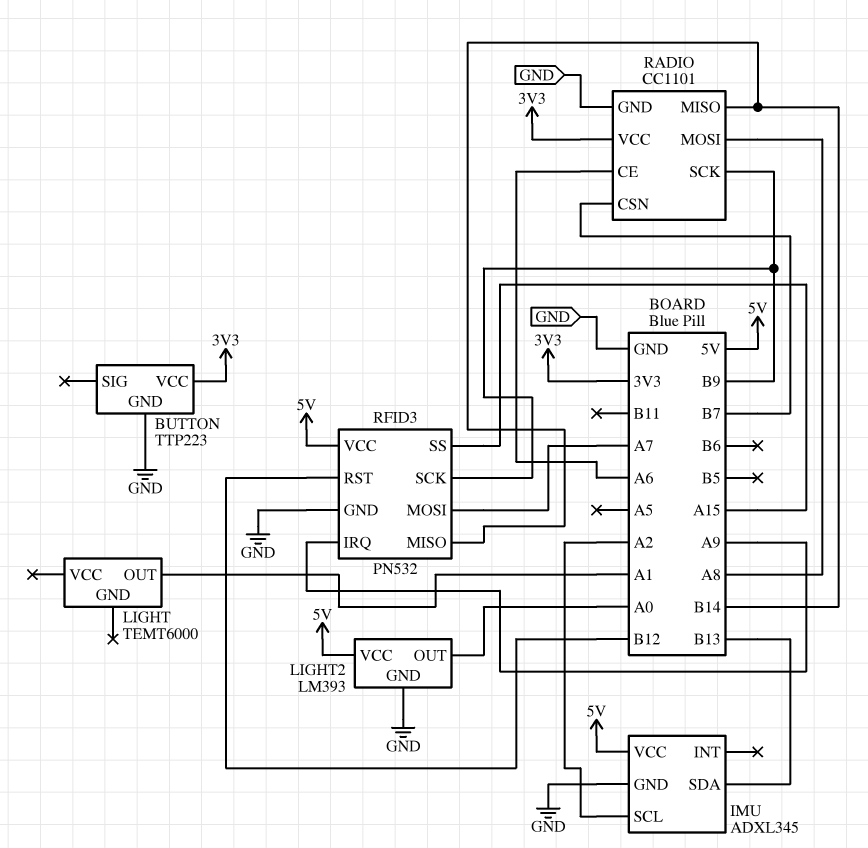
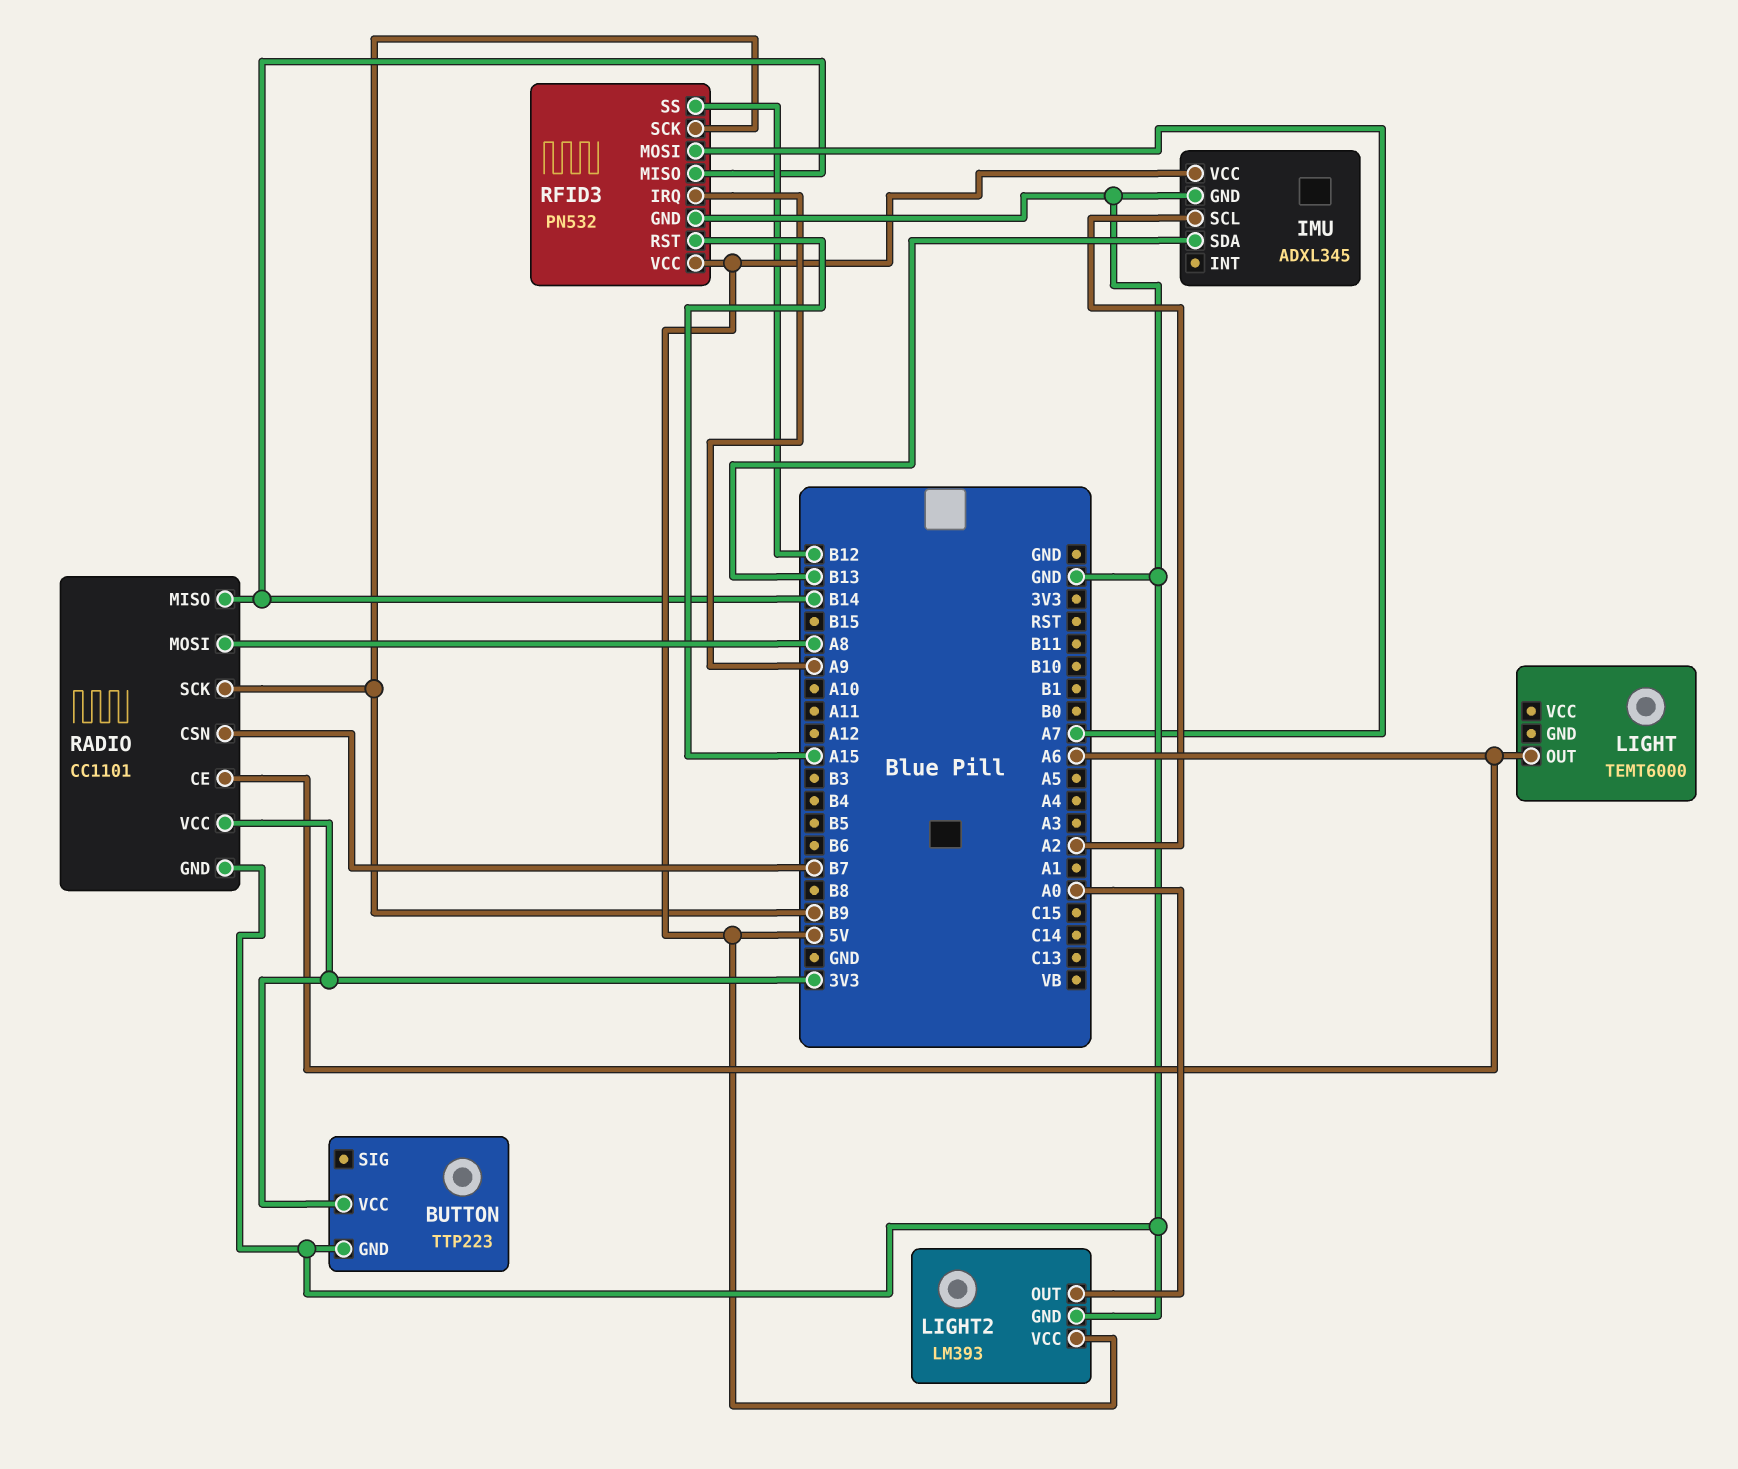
LIGHT pin OUT: A1 -> A6
RFID3 pin RST: B12 -> A15
RFID3 pin SS: A15 -> B12

